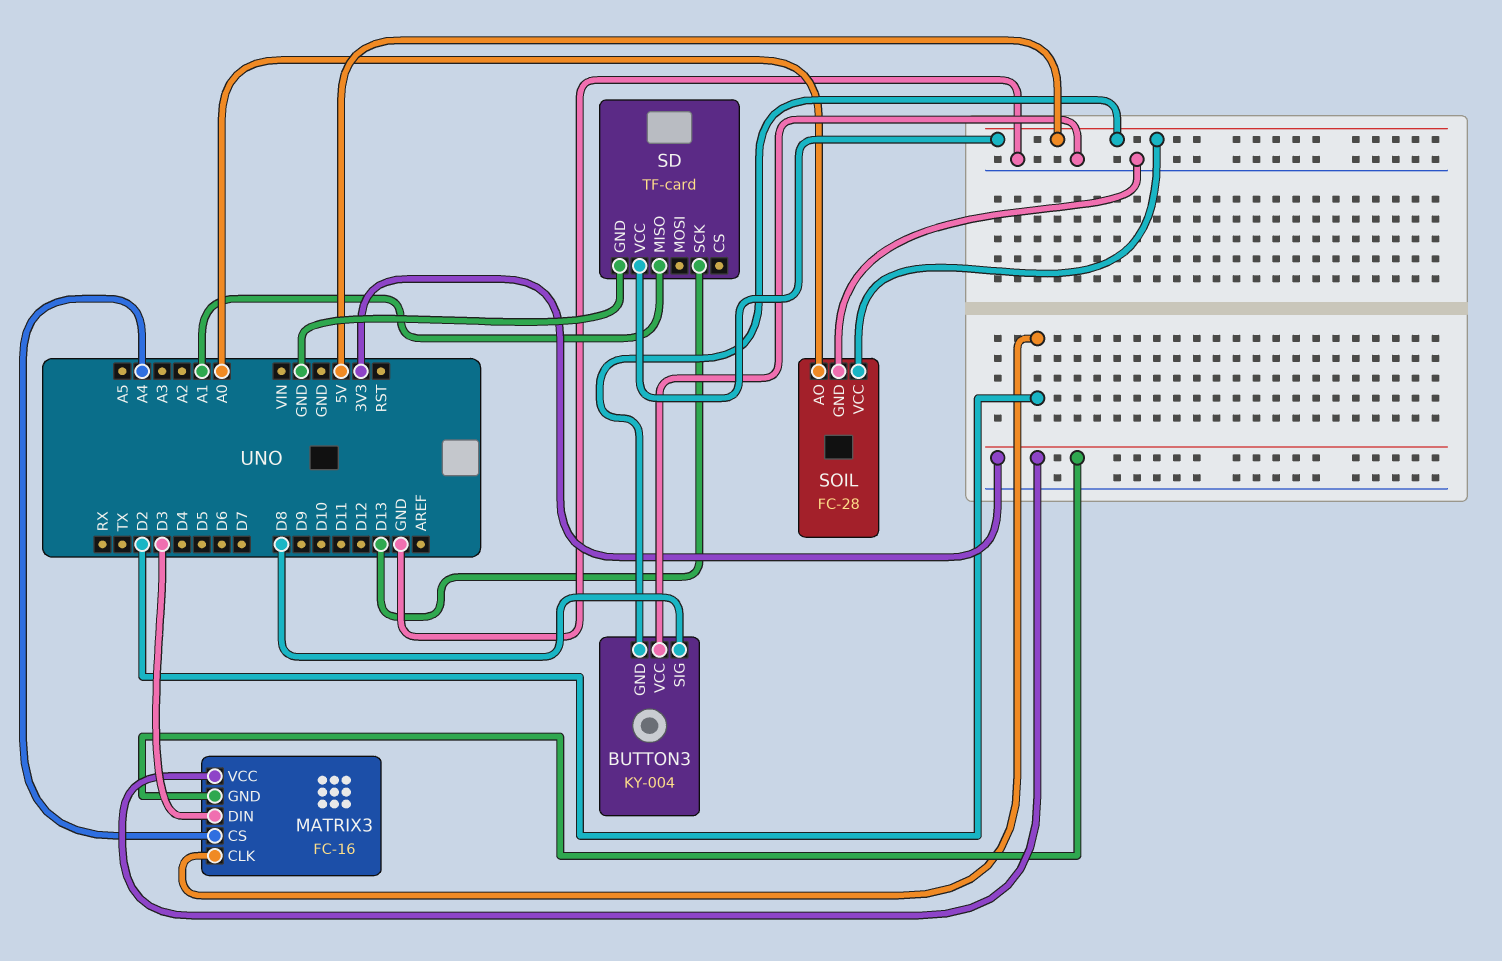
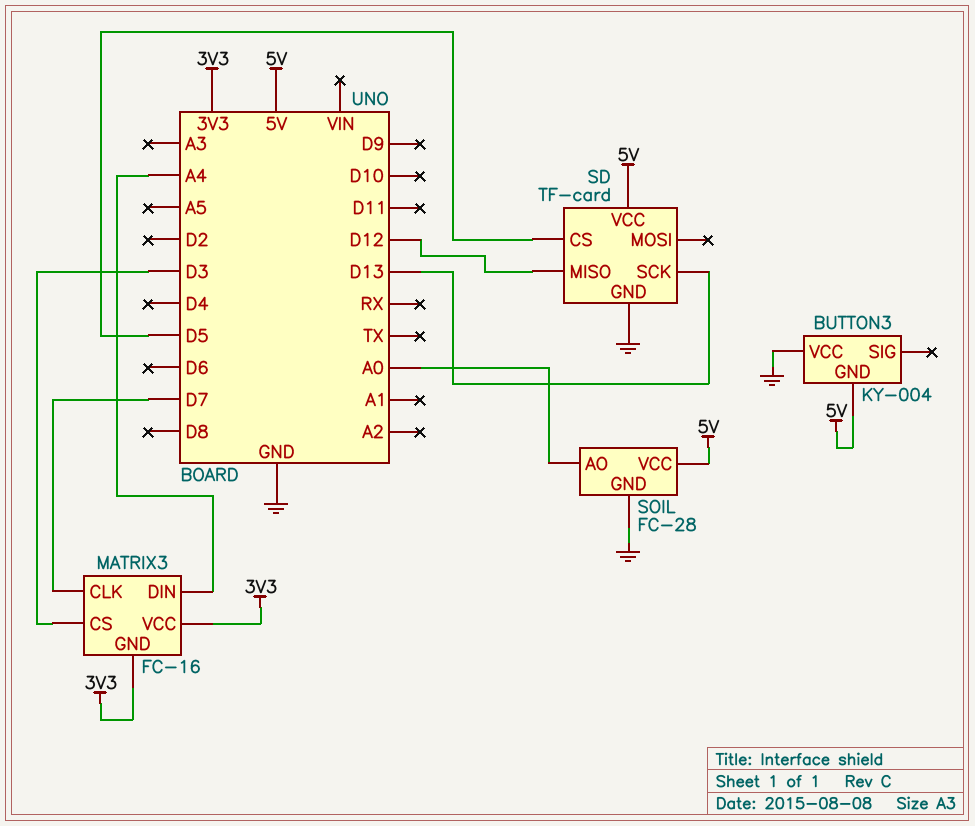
BUTTON3 pin SIG: D8 -> none
MATRIX3 pin CLK: D2 -> D7
MATRIX3 pin CS: A4 -> D3
MATRIX3 pin DIN: D3 -> A4
SD pin CS: none -> D5
SD pin MISO: A1 -> D12

